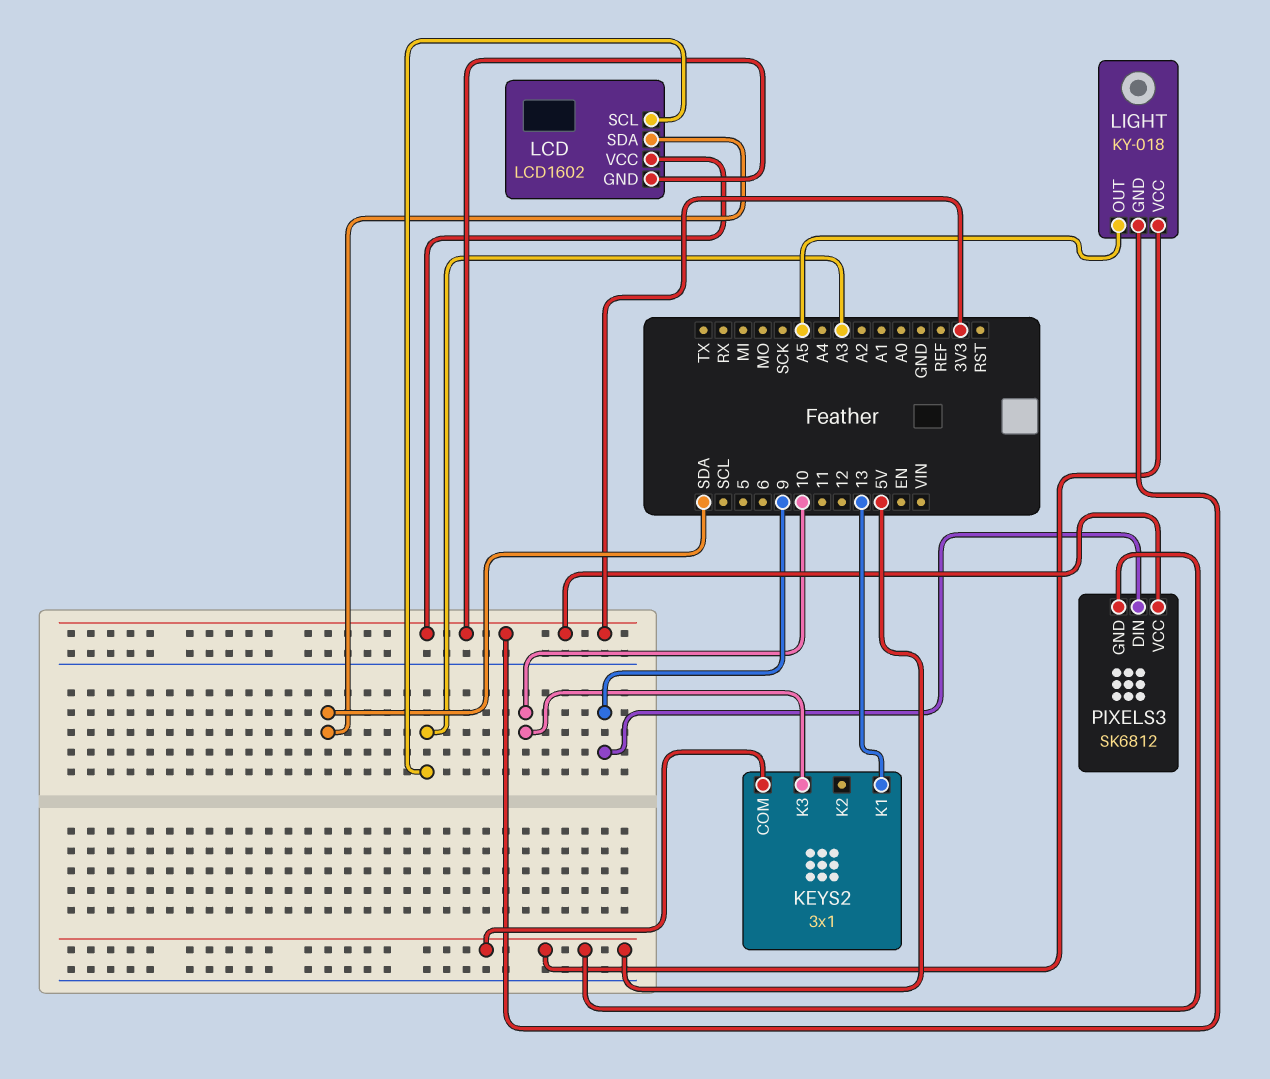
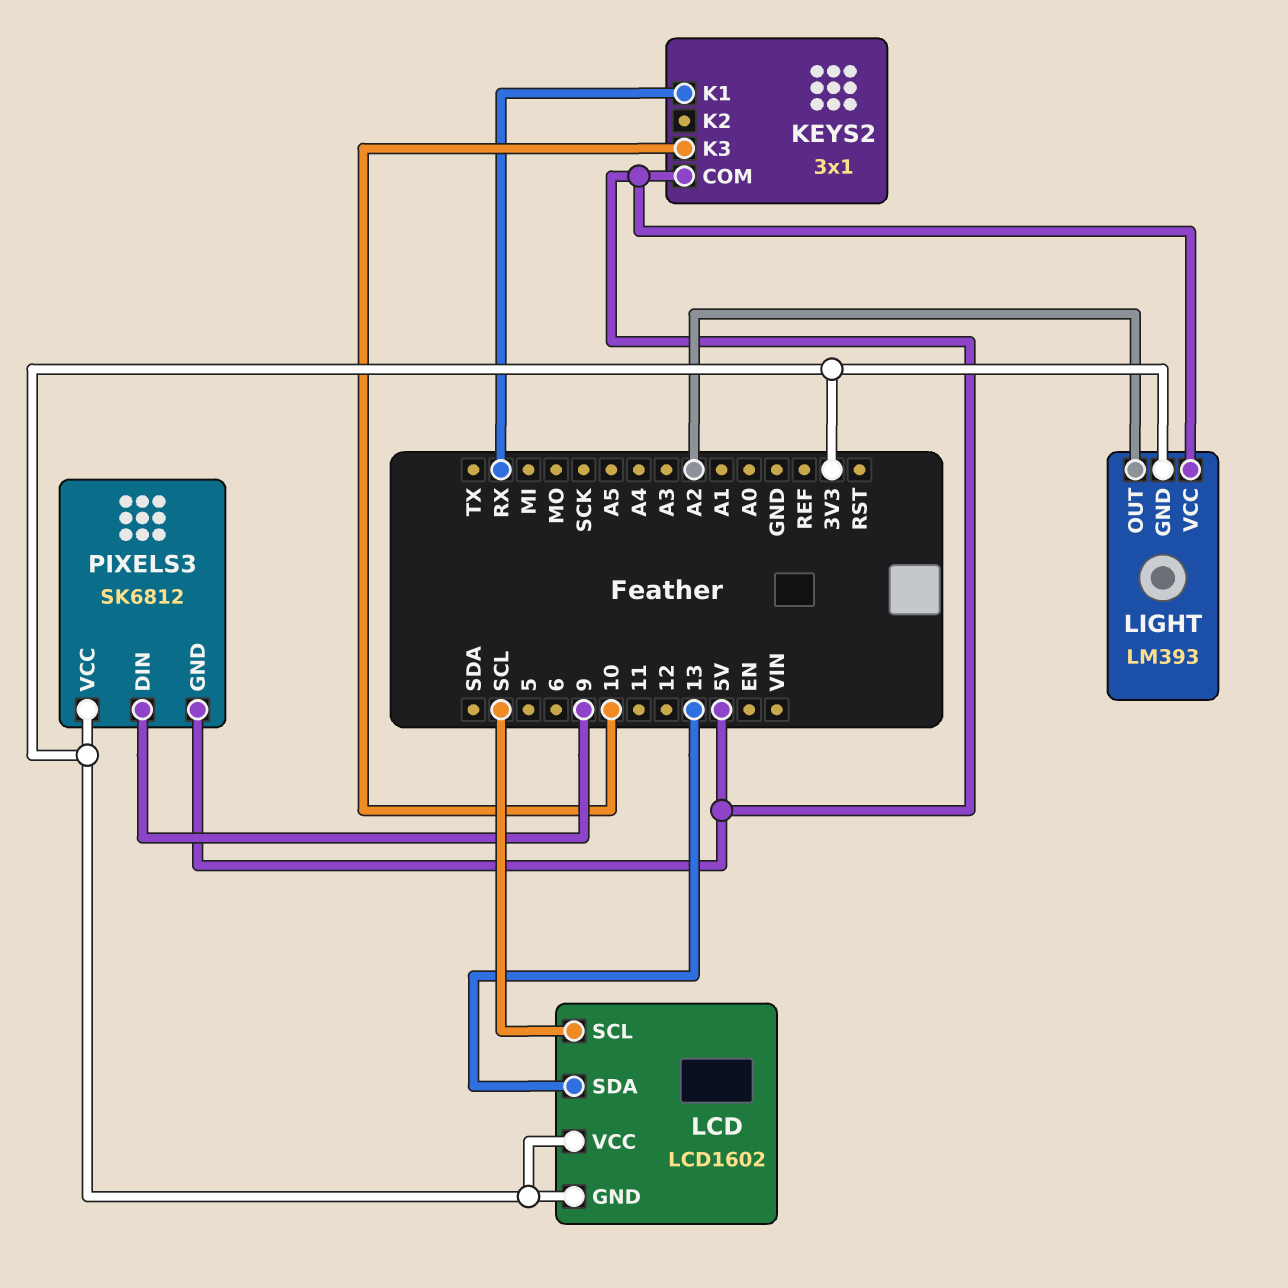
KEYS2 pin K1: 13 -> RX
LCD pin SCL: A3 -> SCL
LCD pin SDA: SDA -> 13
LIGHT: KY-018 -> LM393
LIGHT pin OUT: A5 -> A2

